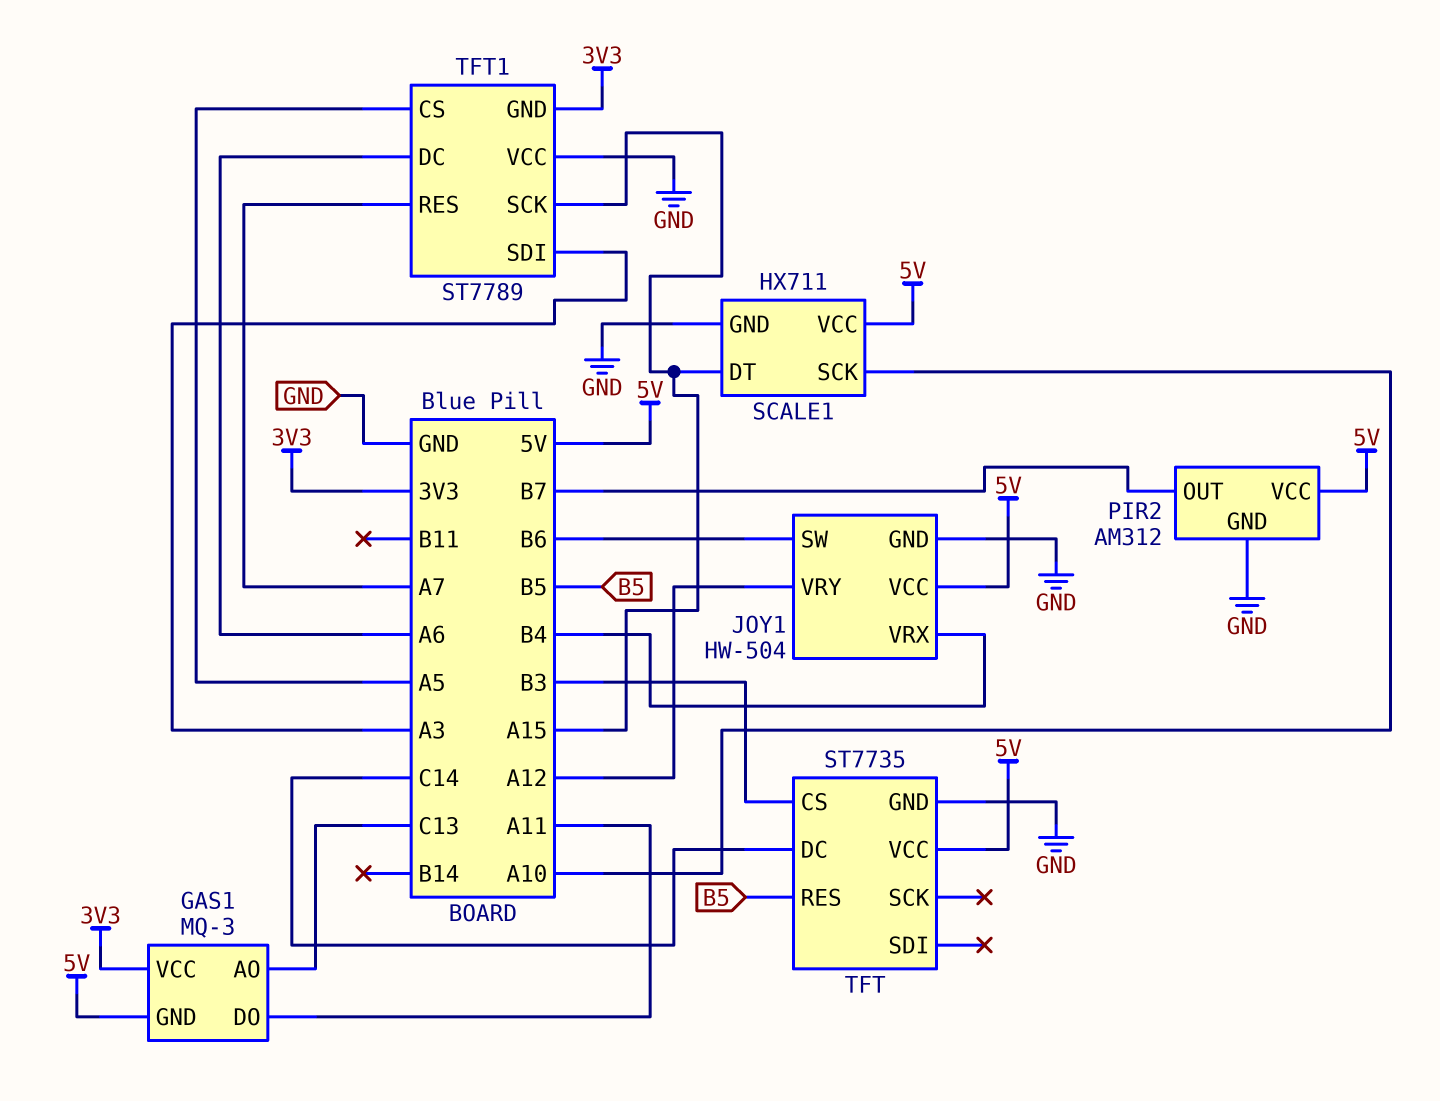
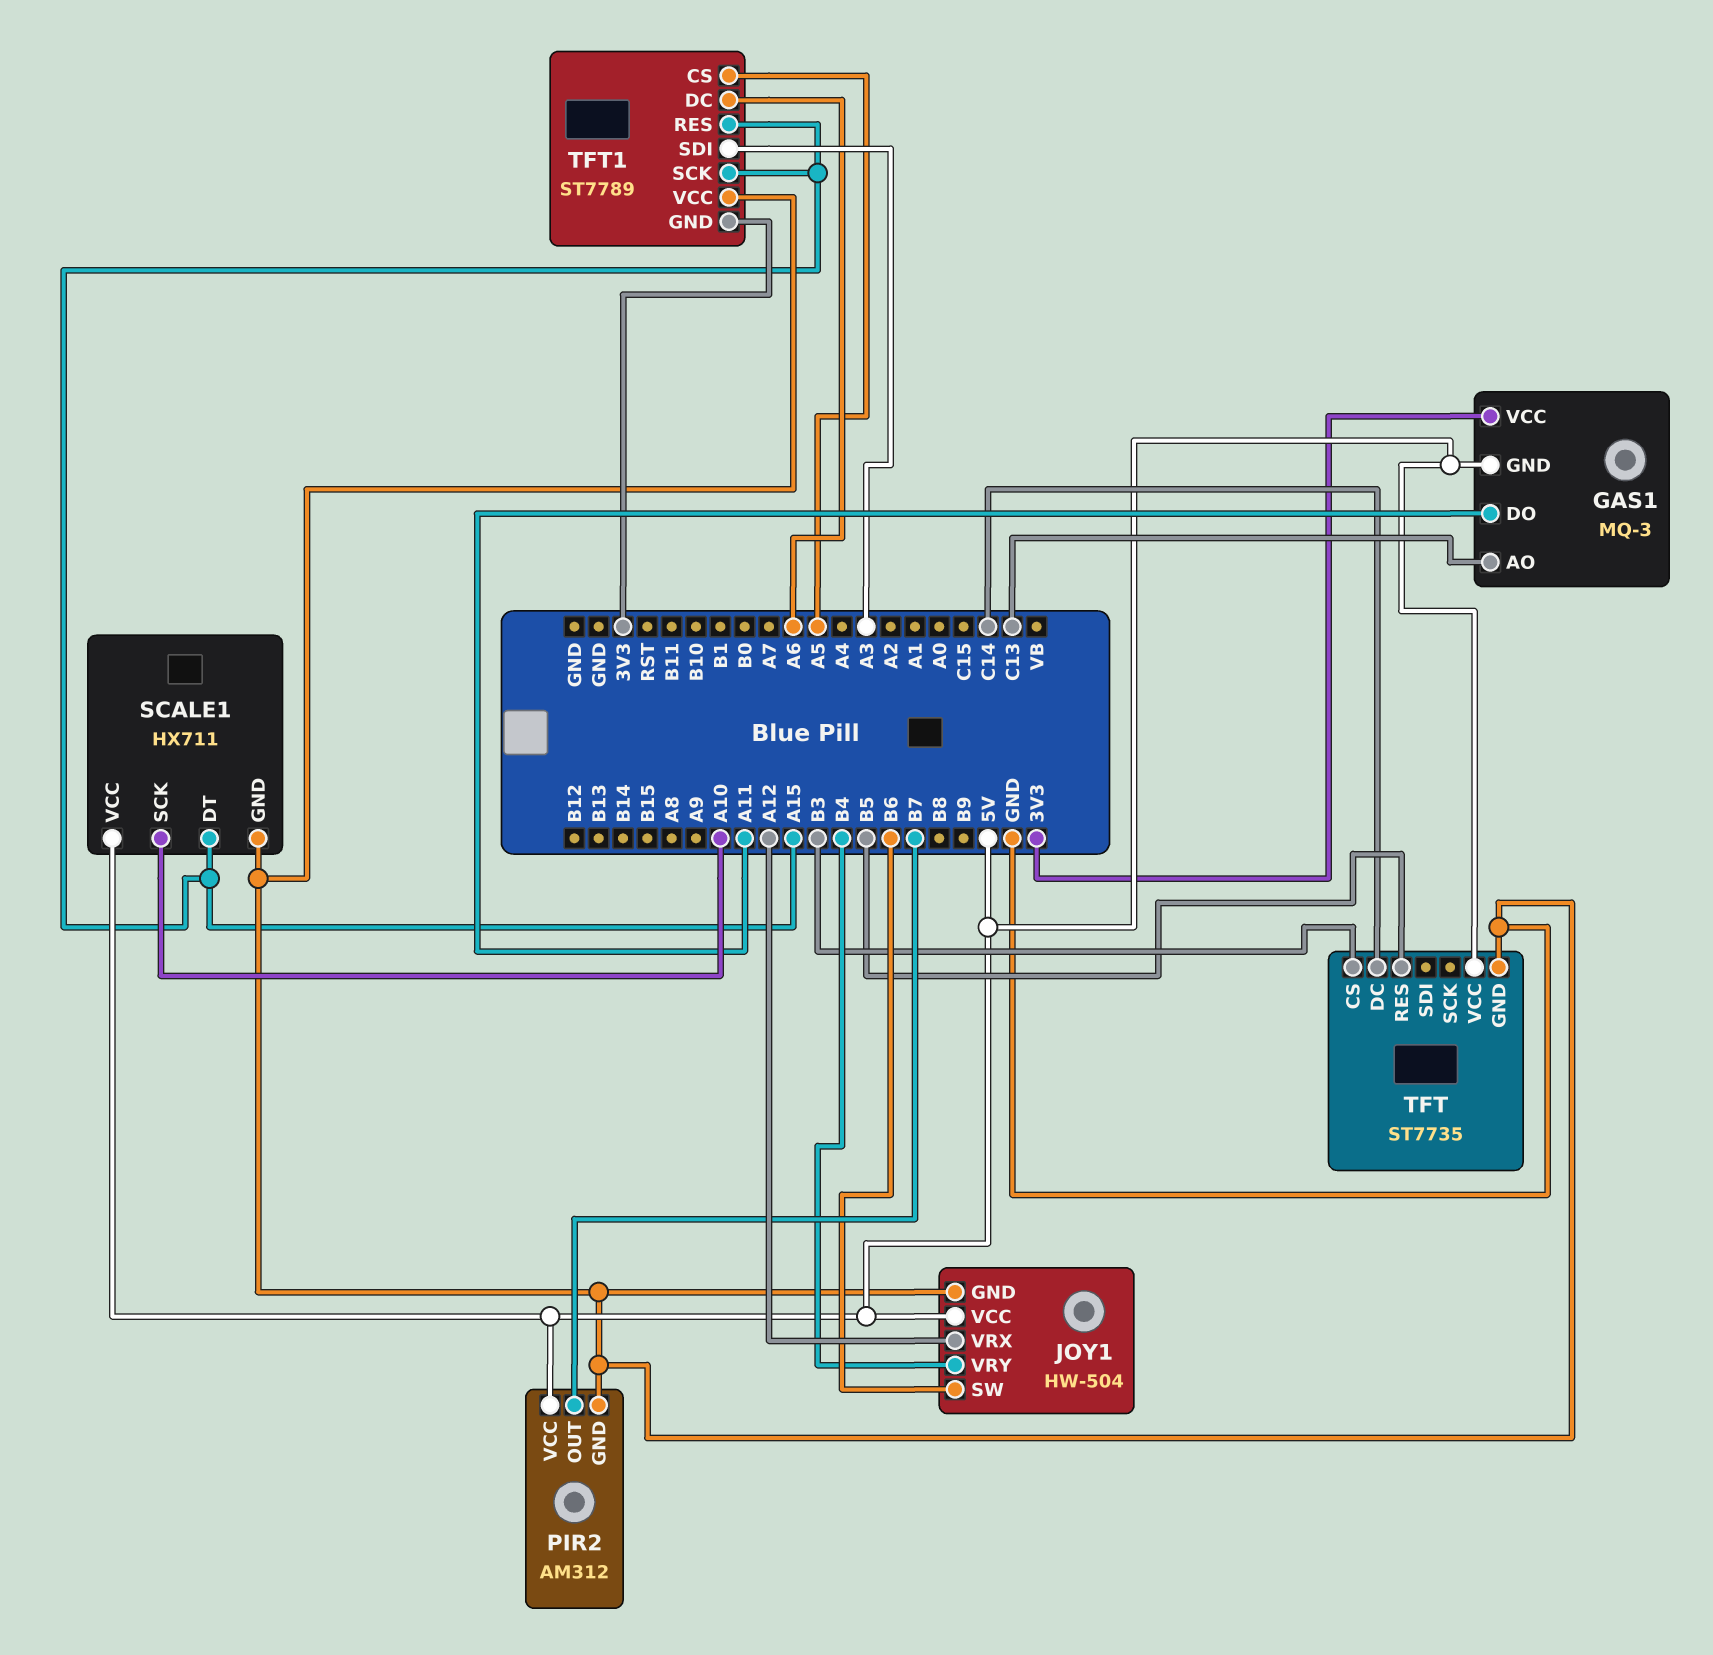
JOY1 pin VRX: B4 -> A12
JOY1 pin VRY: A12 -> B4
TFT1 pin RES: A7 -> A15

